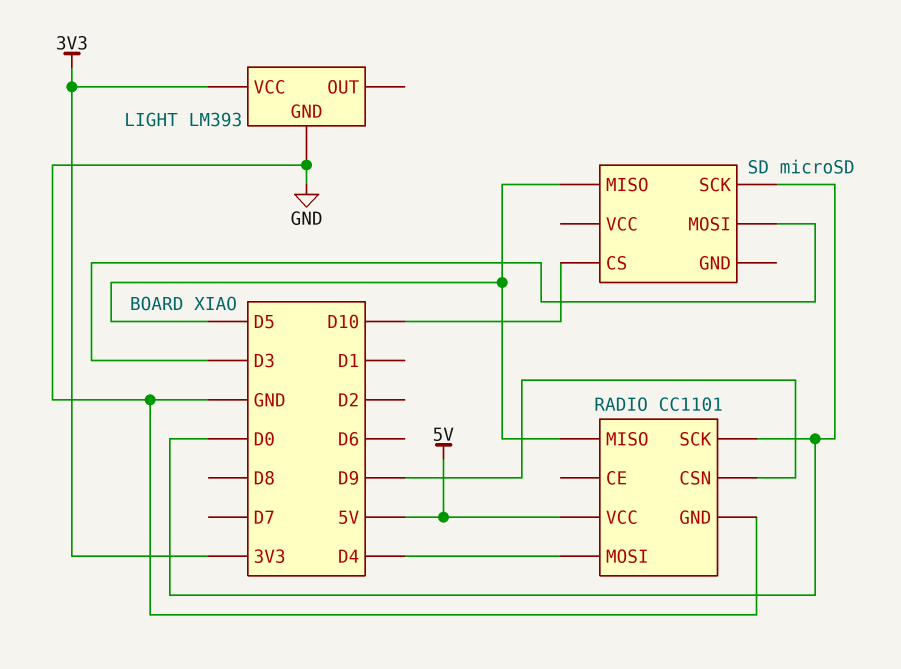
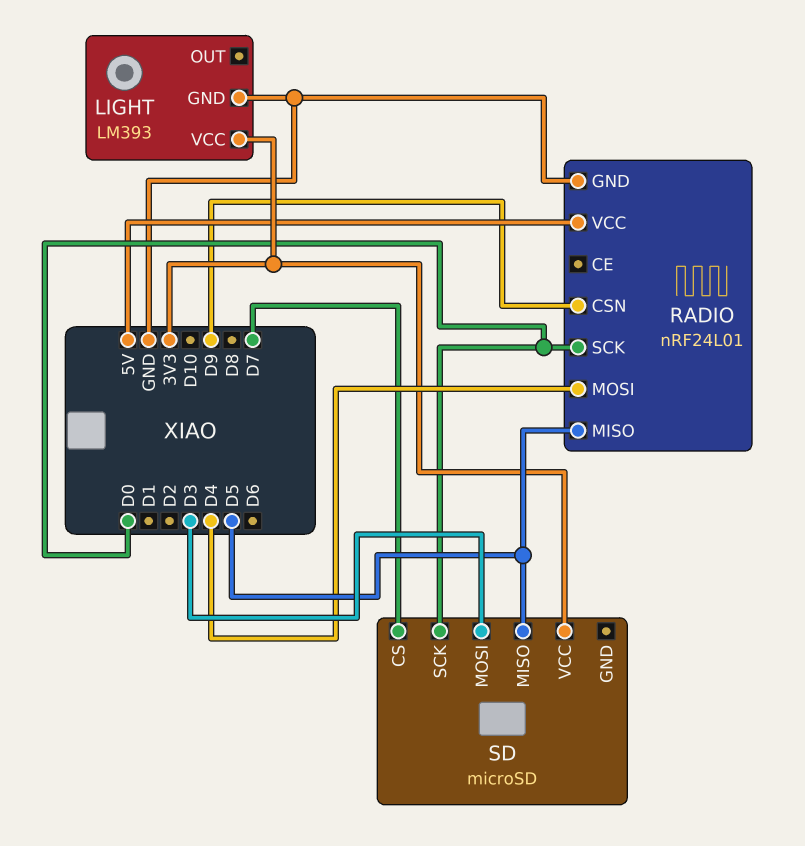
RADIO: CC1101 -> nRF24L01
SD pin CS: D10 -> D7
SD pin VCC: none -> 3V3

